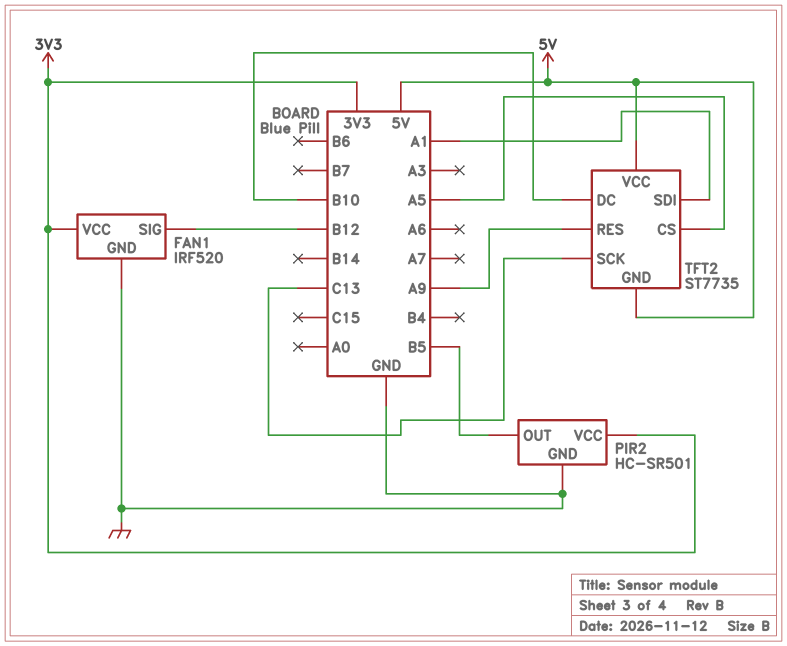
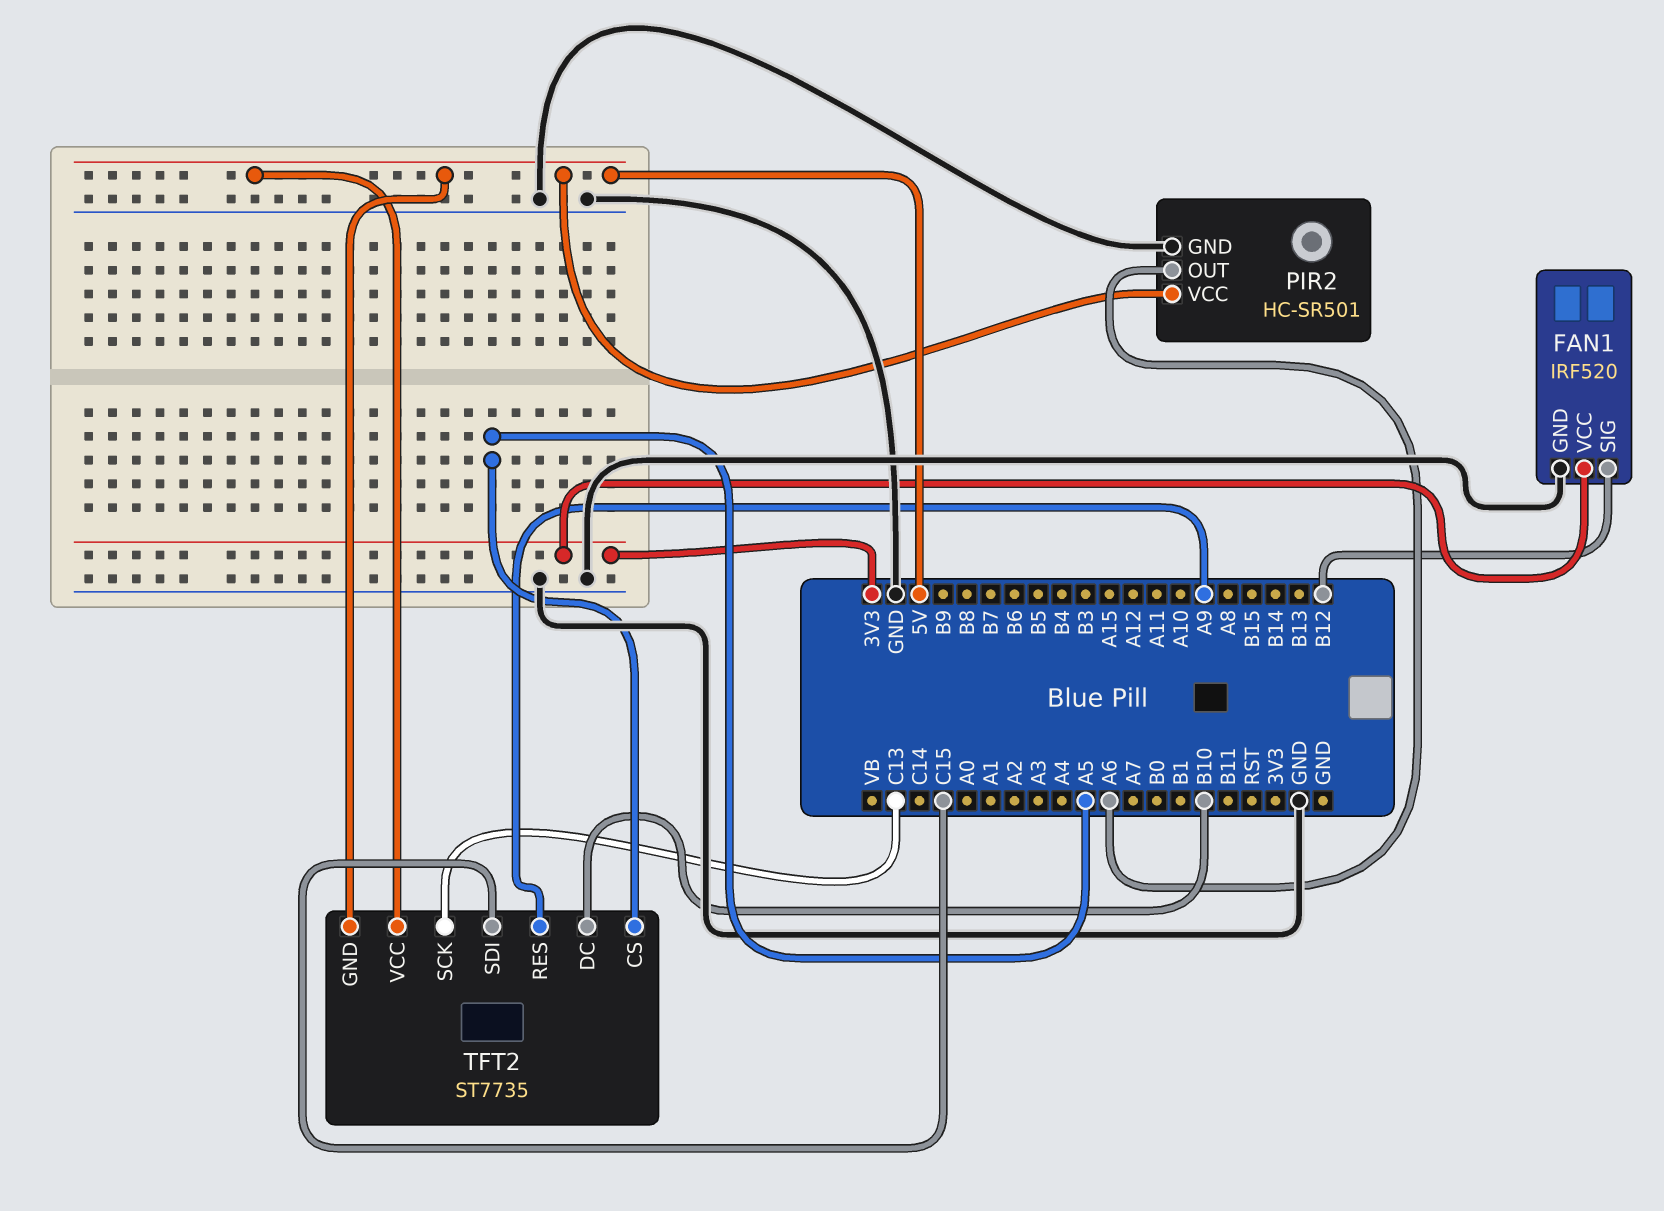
PIR2 pin OUT: B5 -> A6
PIR2 pin VCC: 3V3 -> 5V
TFT2 pin SDI: A1 -> C15

